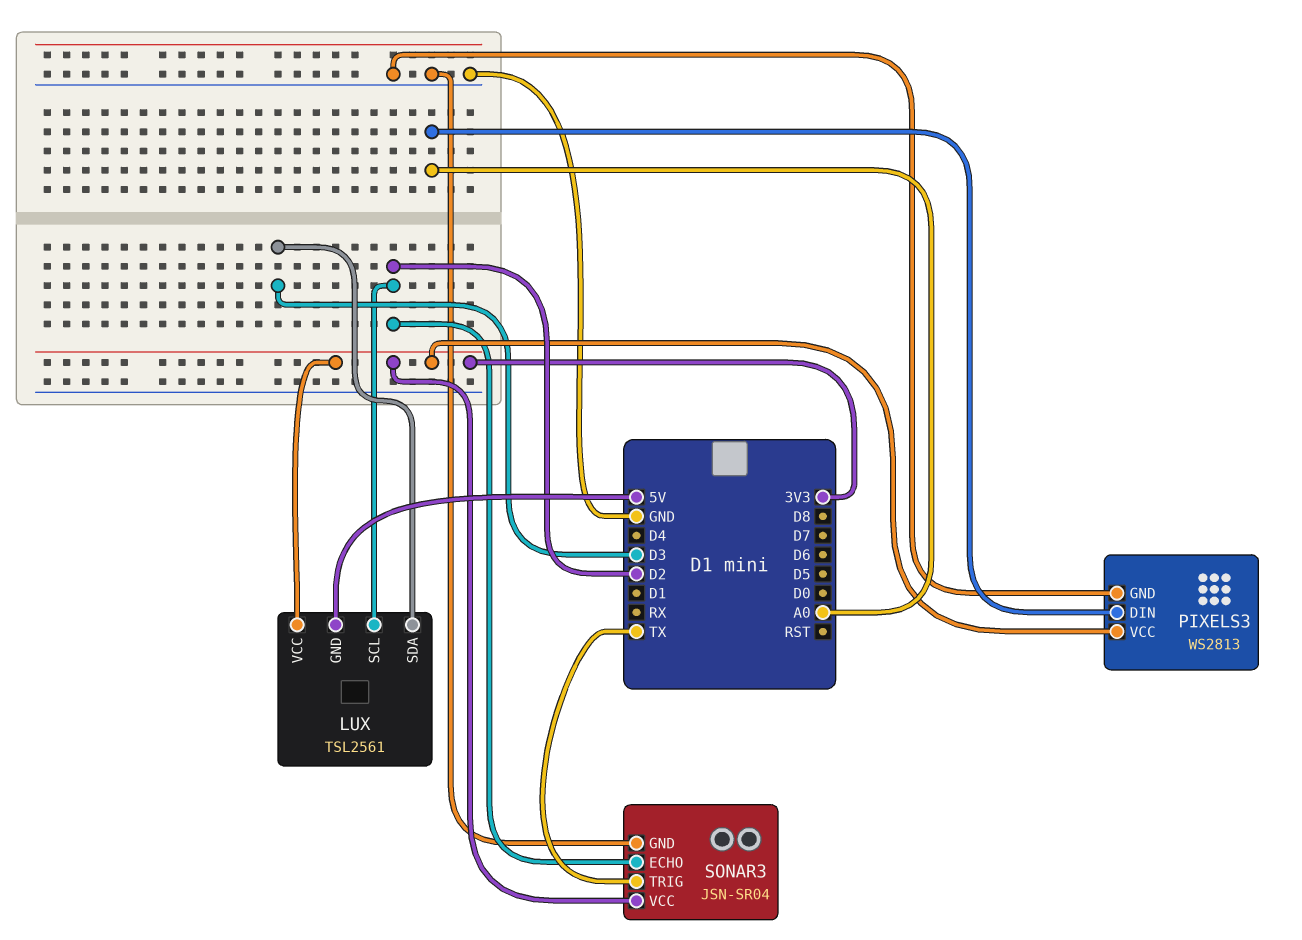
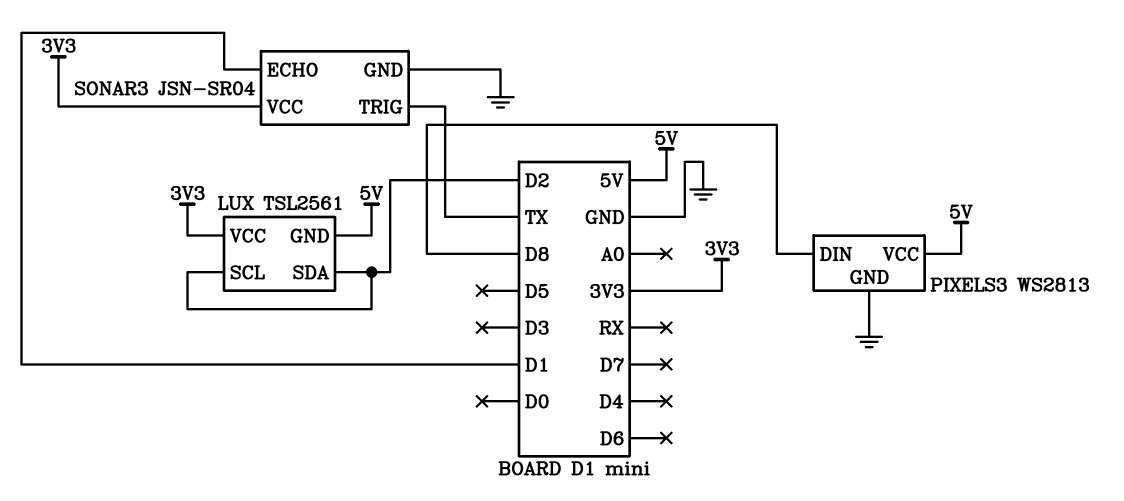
LUX pin SDA: D3 -> D2
PIXELS3 pin DIN: A0 -> D8
PIXELS3 pin VCC: 3V3 -> 5V
SONAR3 pin ECHO: D2 -> D1

